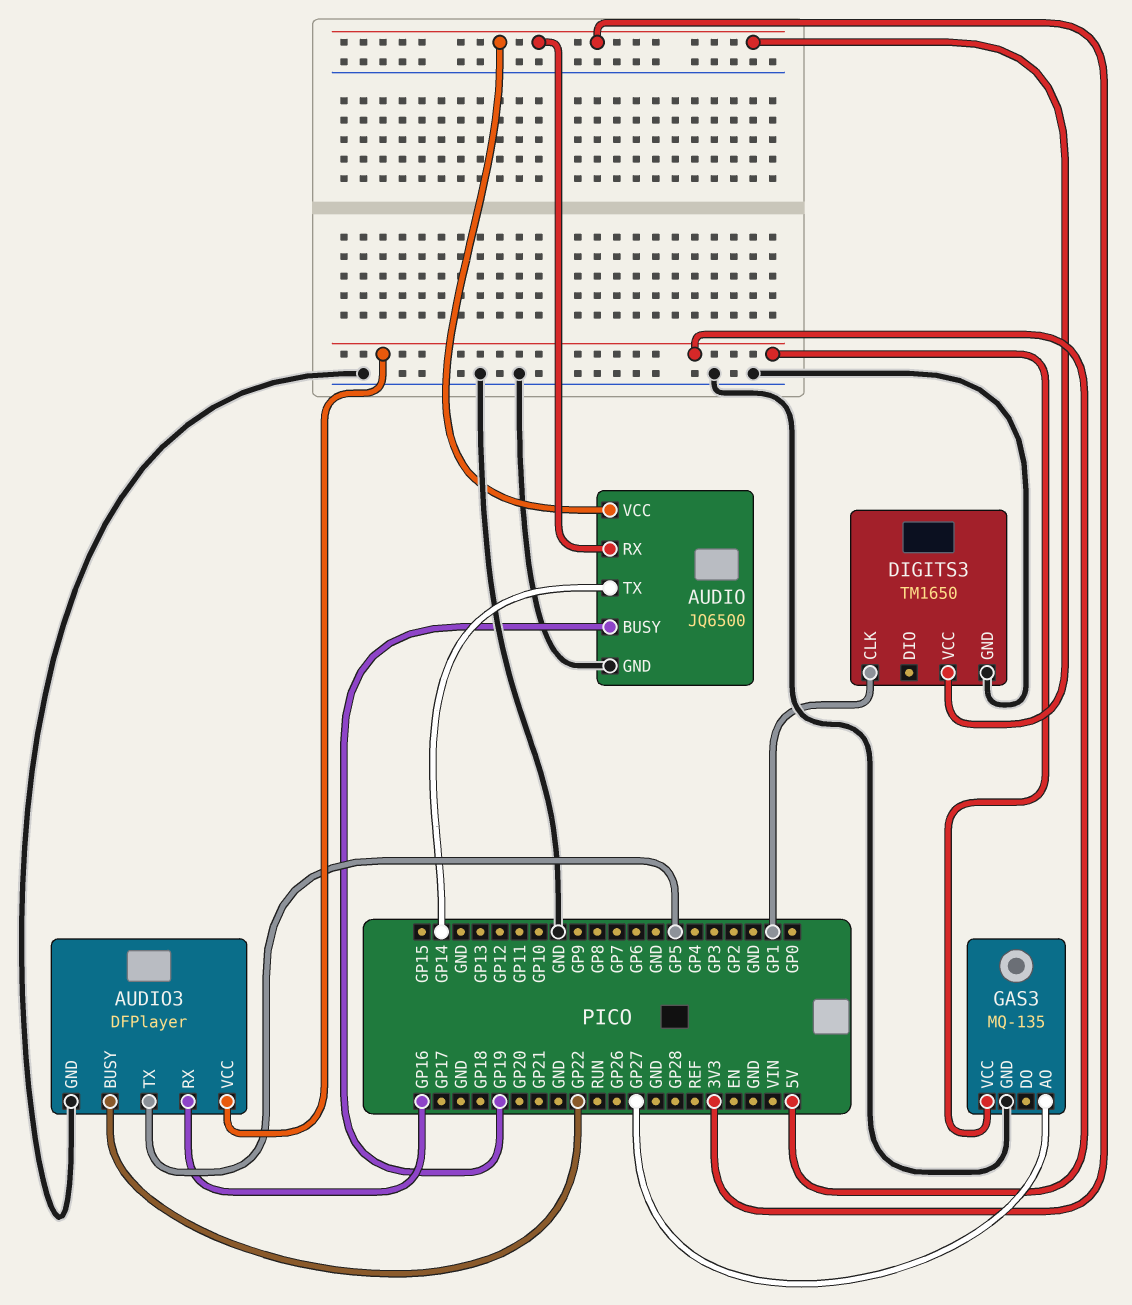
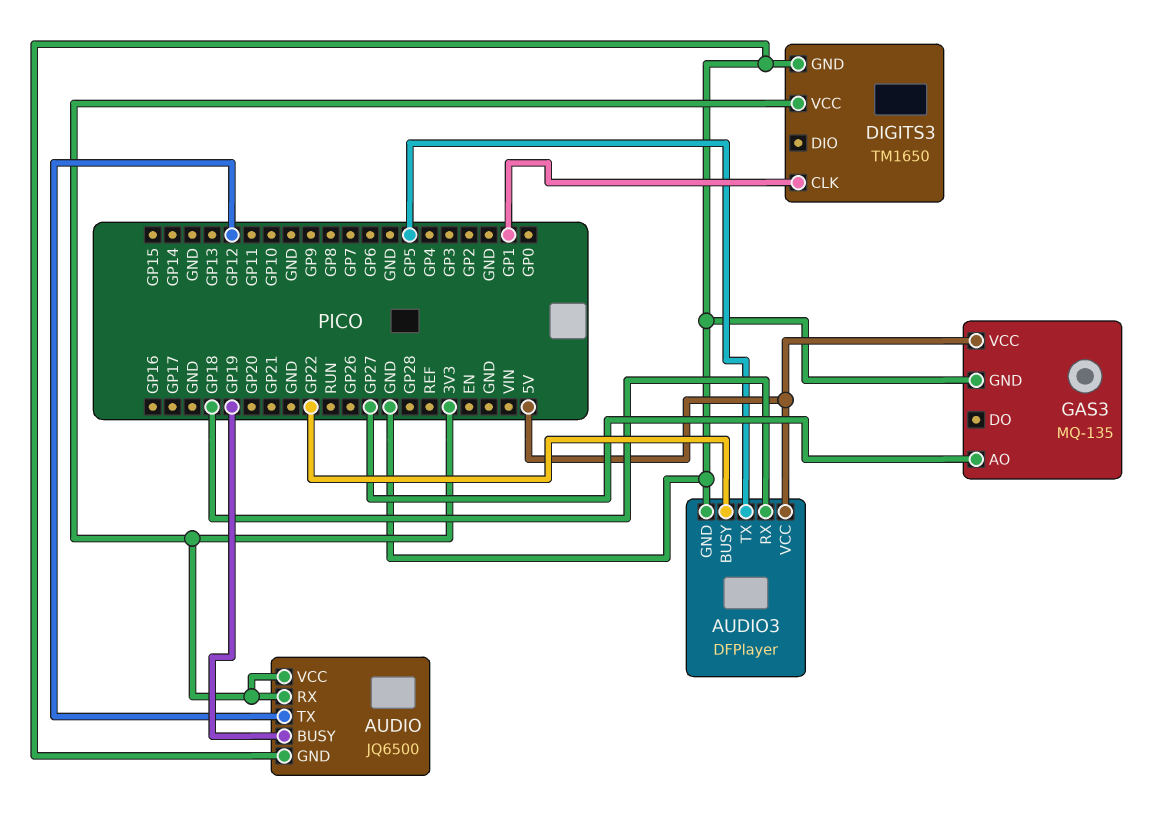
AUDIO pin TX: GP14 -> GP12
AUDIO3 pin RX: GP16 -> GP18

